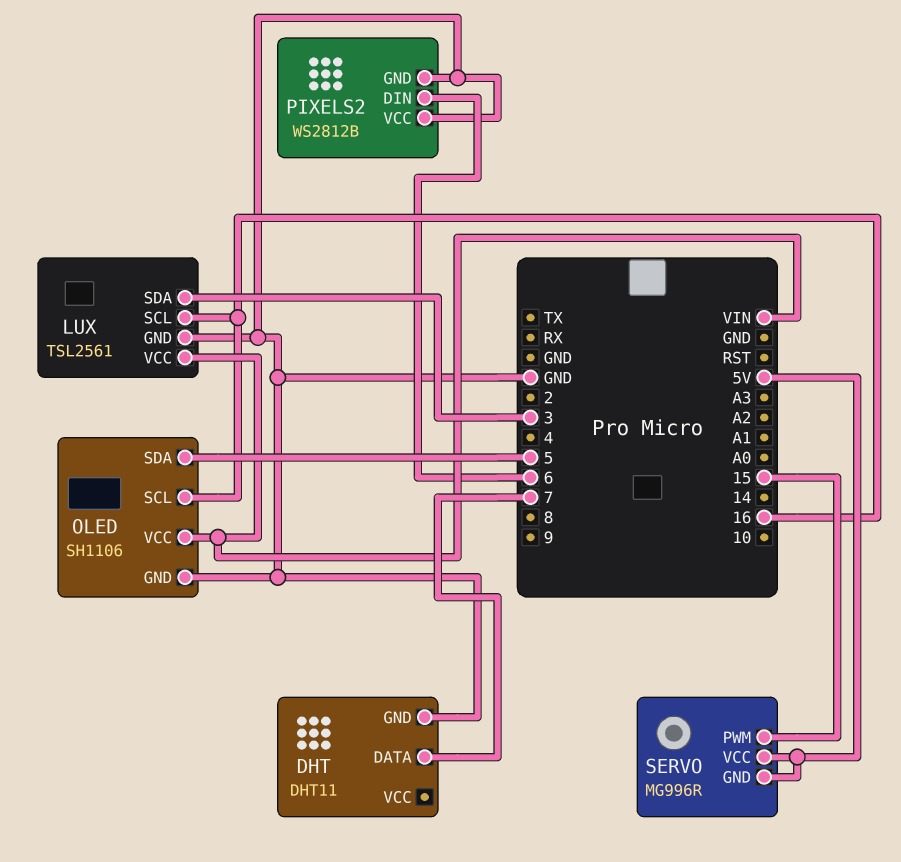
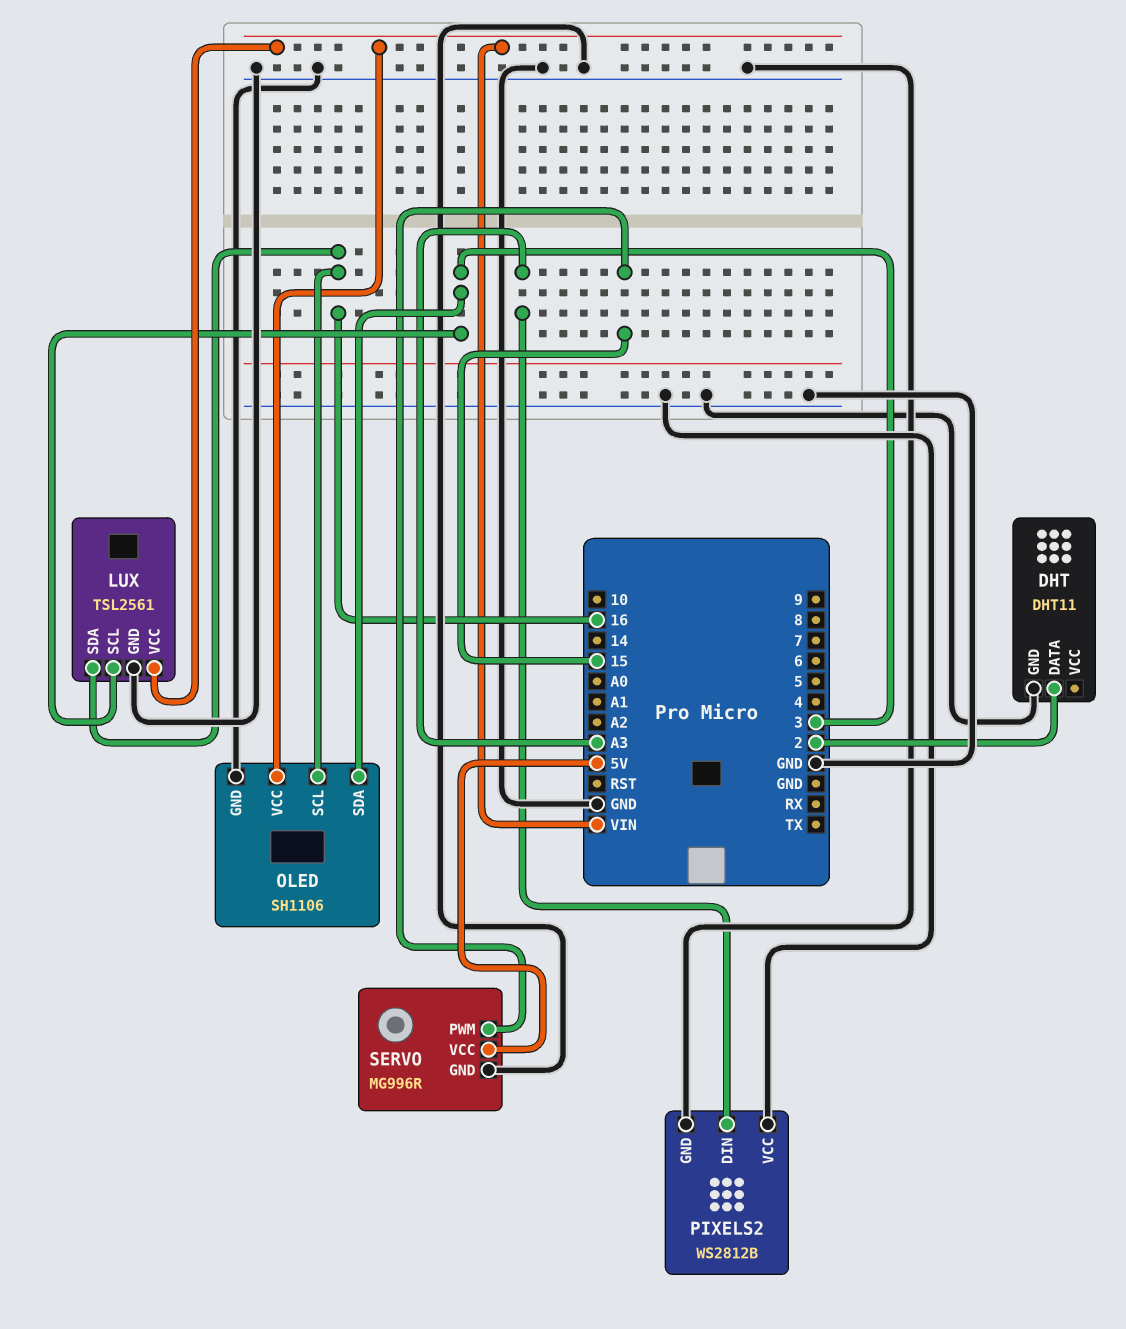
DHT pin DATA: 7 -> 2
LUX pin SCL: 16 -> 3
LUX pin SDA: 3 -> 16
OLED pin SDA: 5 -> 3
PIXELS2 pin DIN: 6 -> A3
SERVO pin GND: 5V -> GND

